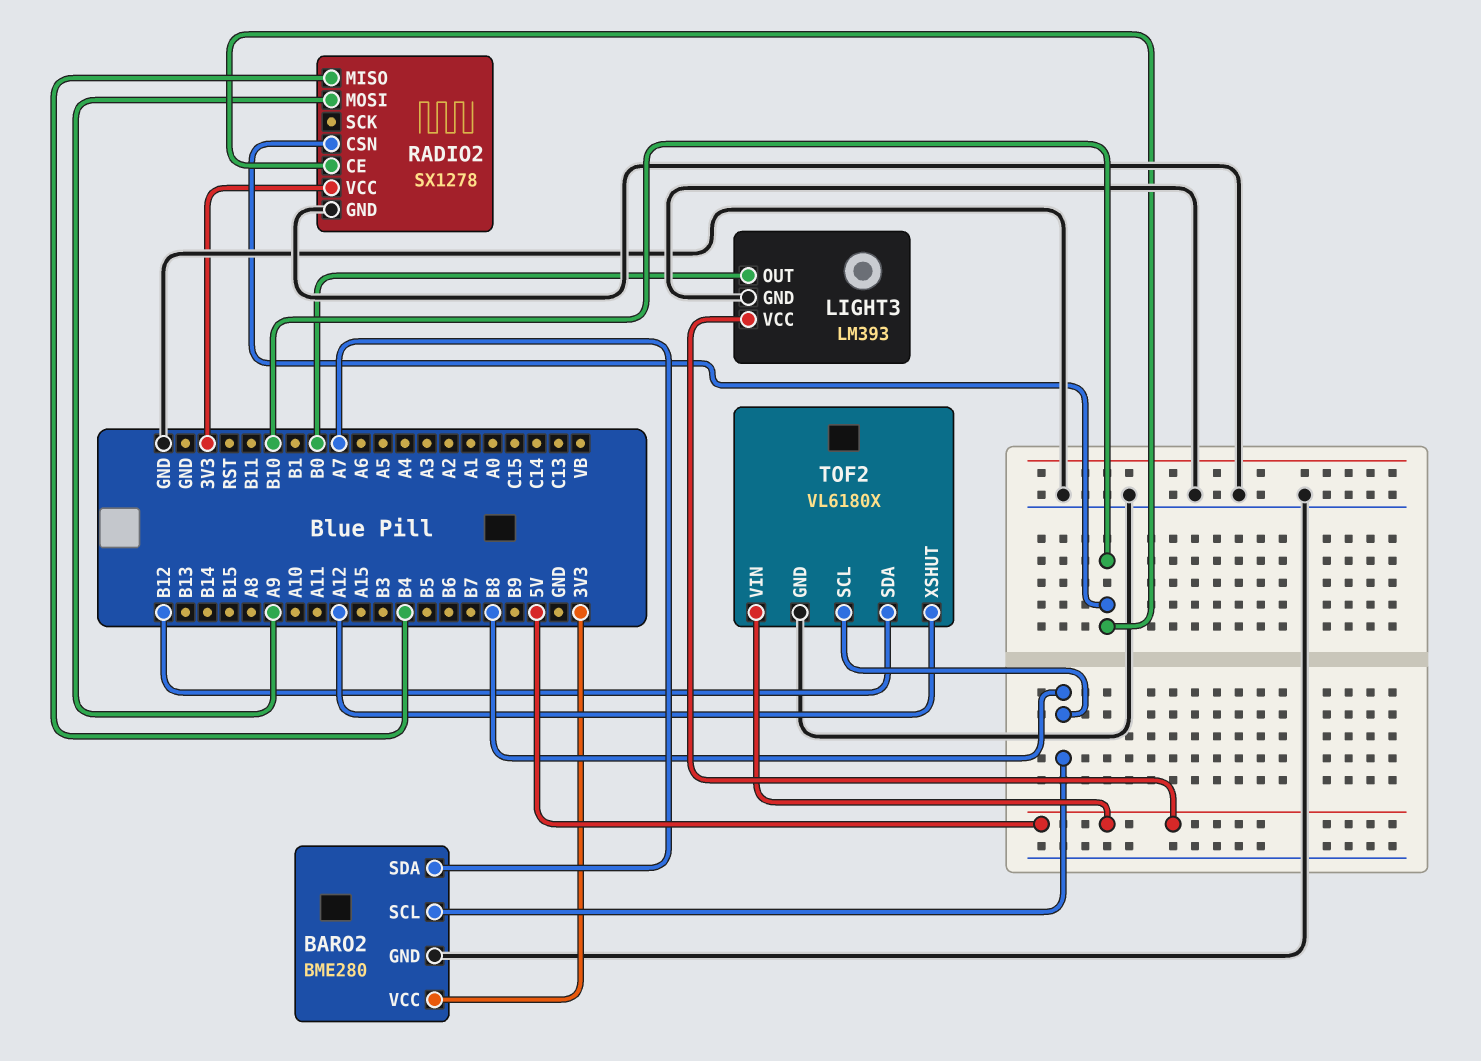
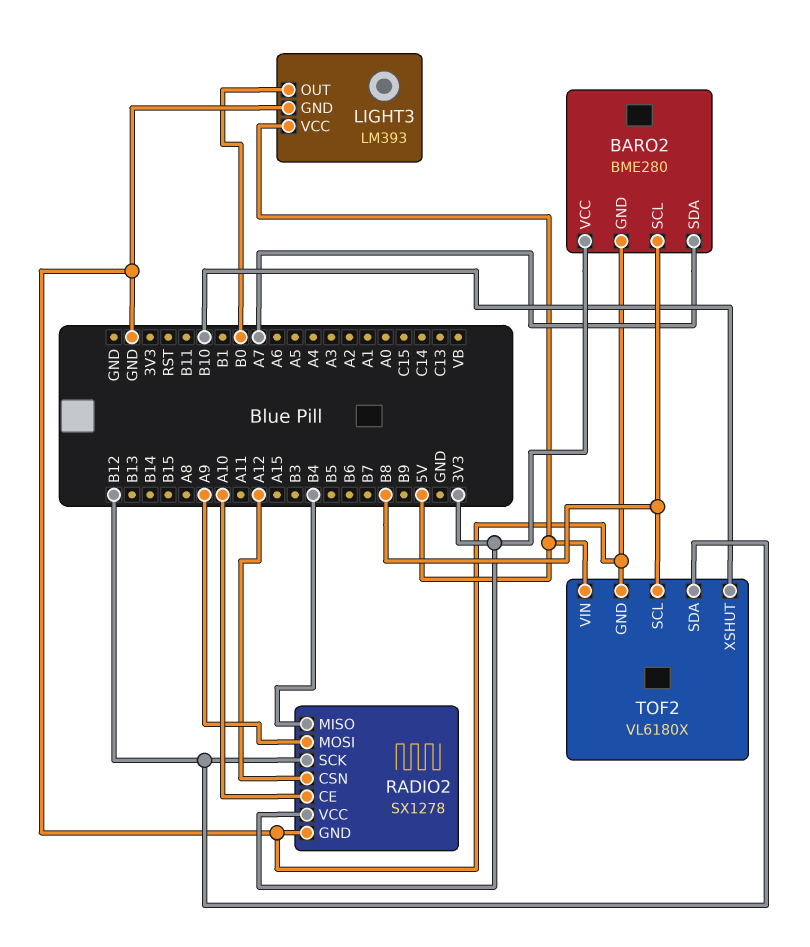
RADIO2 pin CE: B10 -> A10
RADIO2 pin CSN: B10 -> A12
RADIO2 pin SCK: none -> B12
TOF2 pin XSHUT: A12 -> B10

